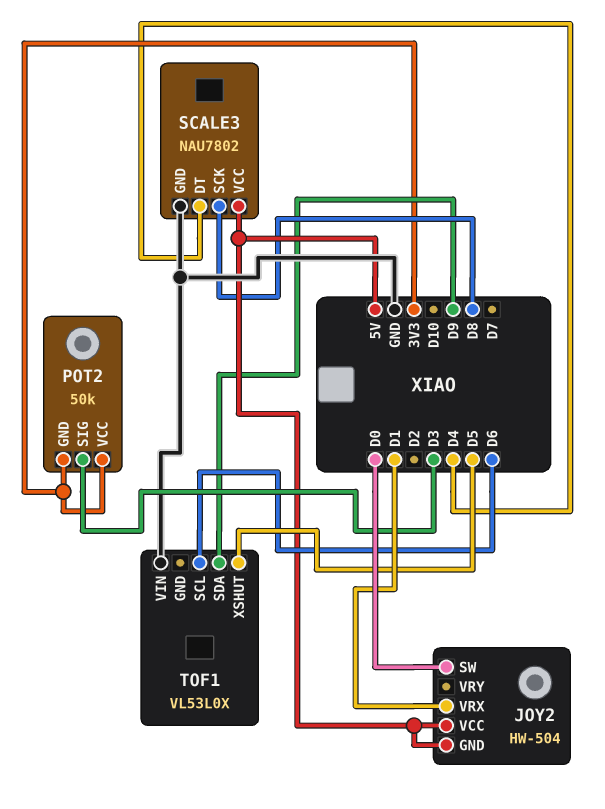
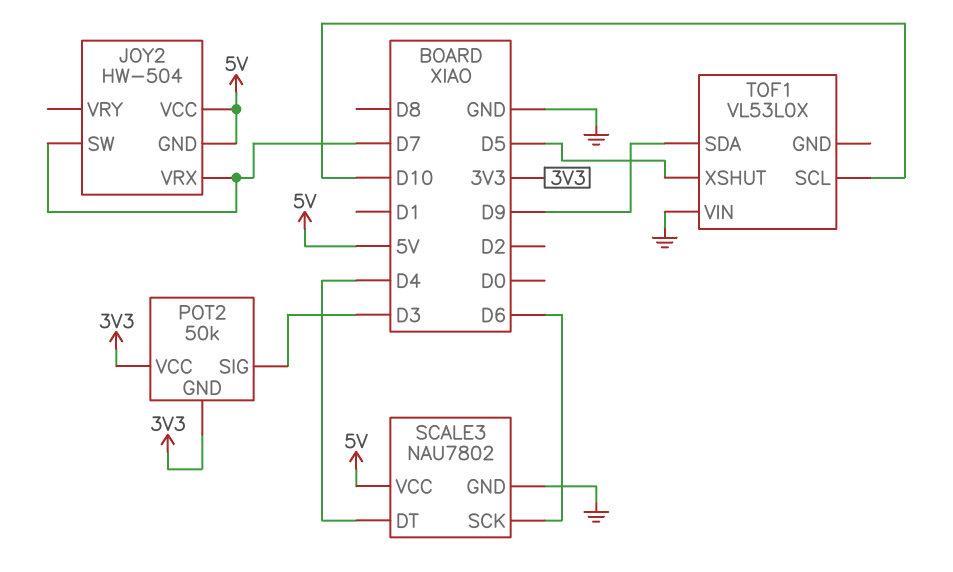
JOY2 pin SW: D0 -> D7
JOY2 pin VRX: D1 -> D7
SCALE3 pin SCK: D8 -> D6
TOF1 pin SCL: D6 -> D10

